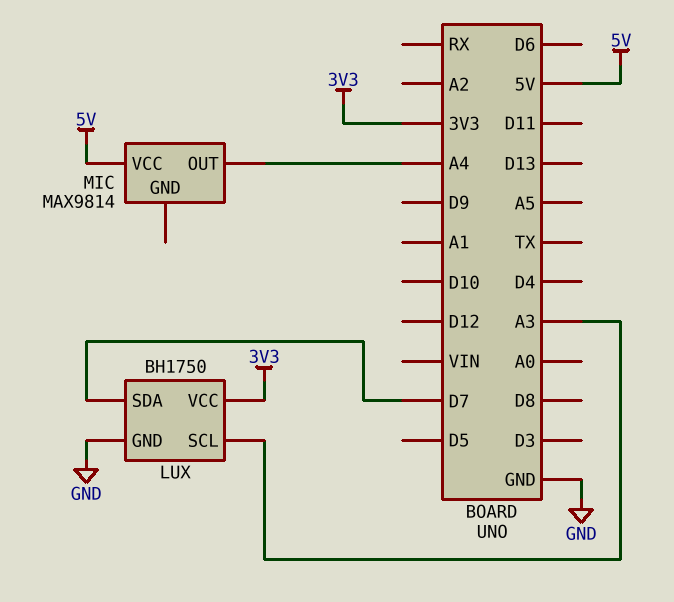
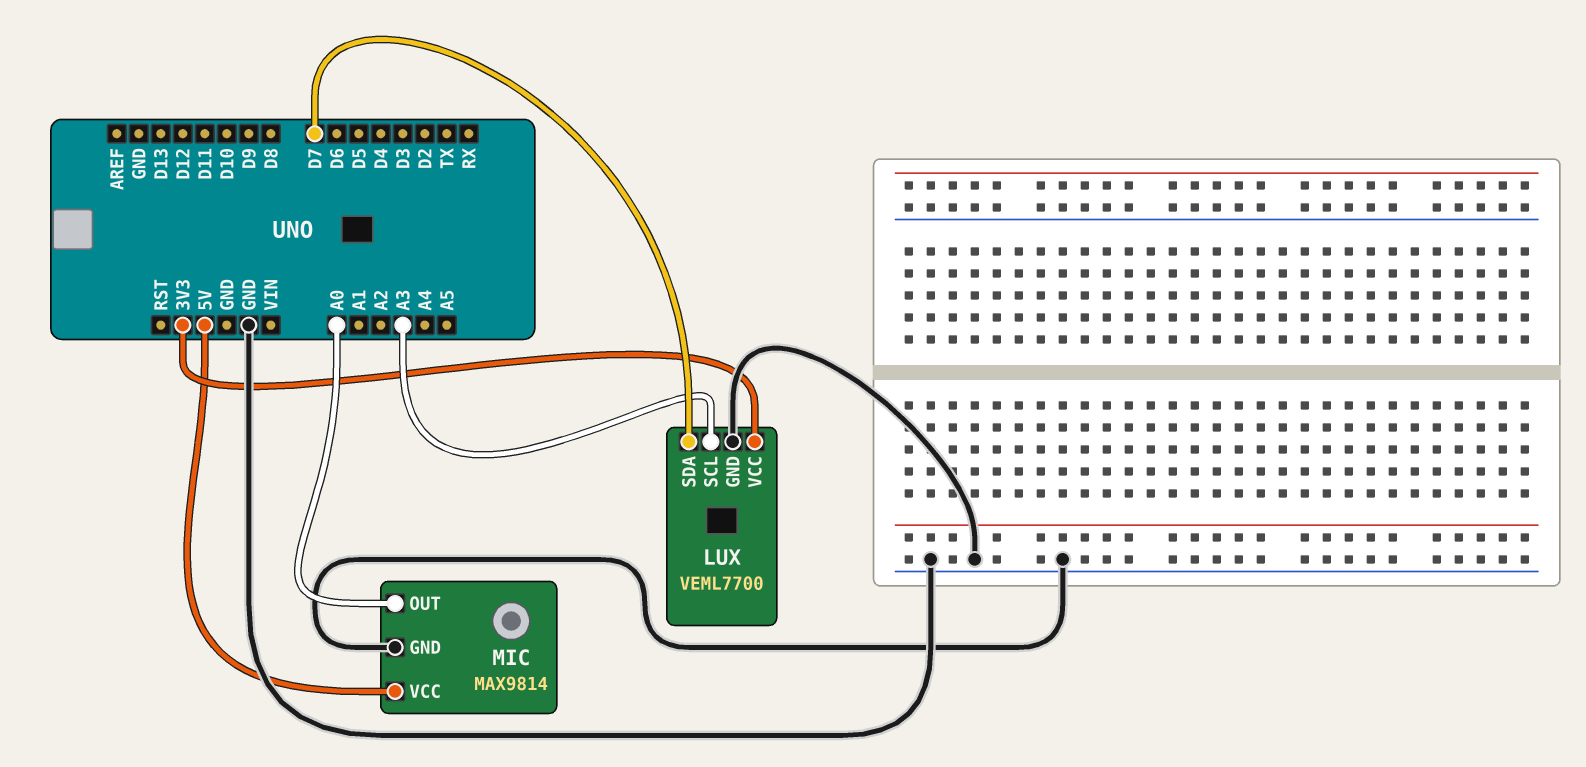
LUX: BH1750 -> VEML7700
MIC pin GND: none -> GND
MIC pin OUT: A4 -> A0

